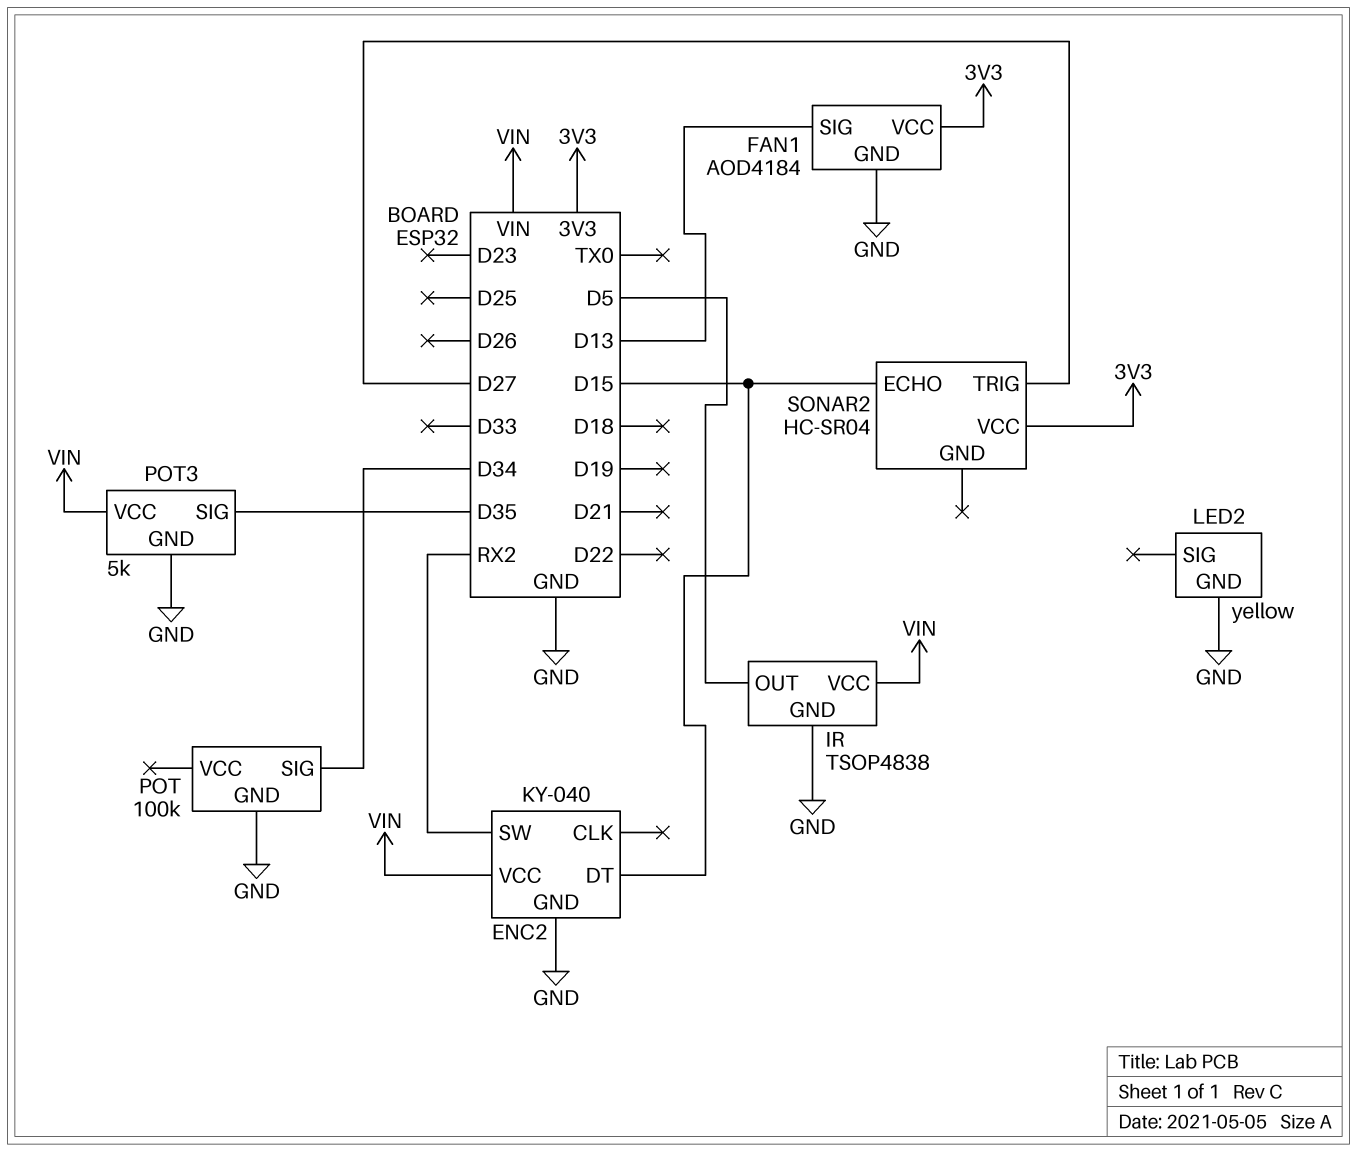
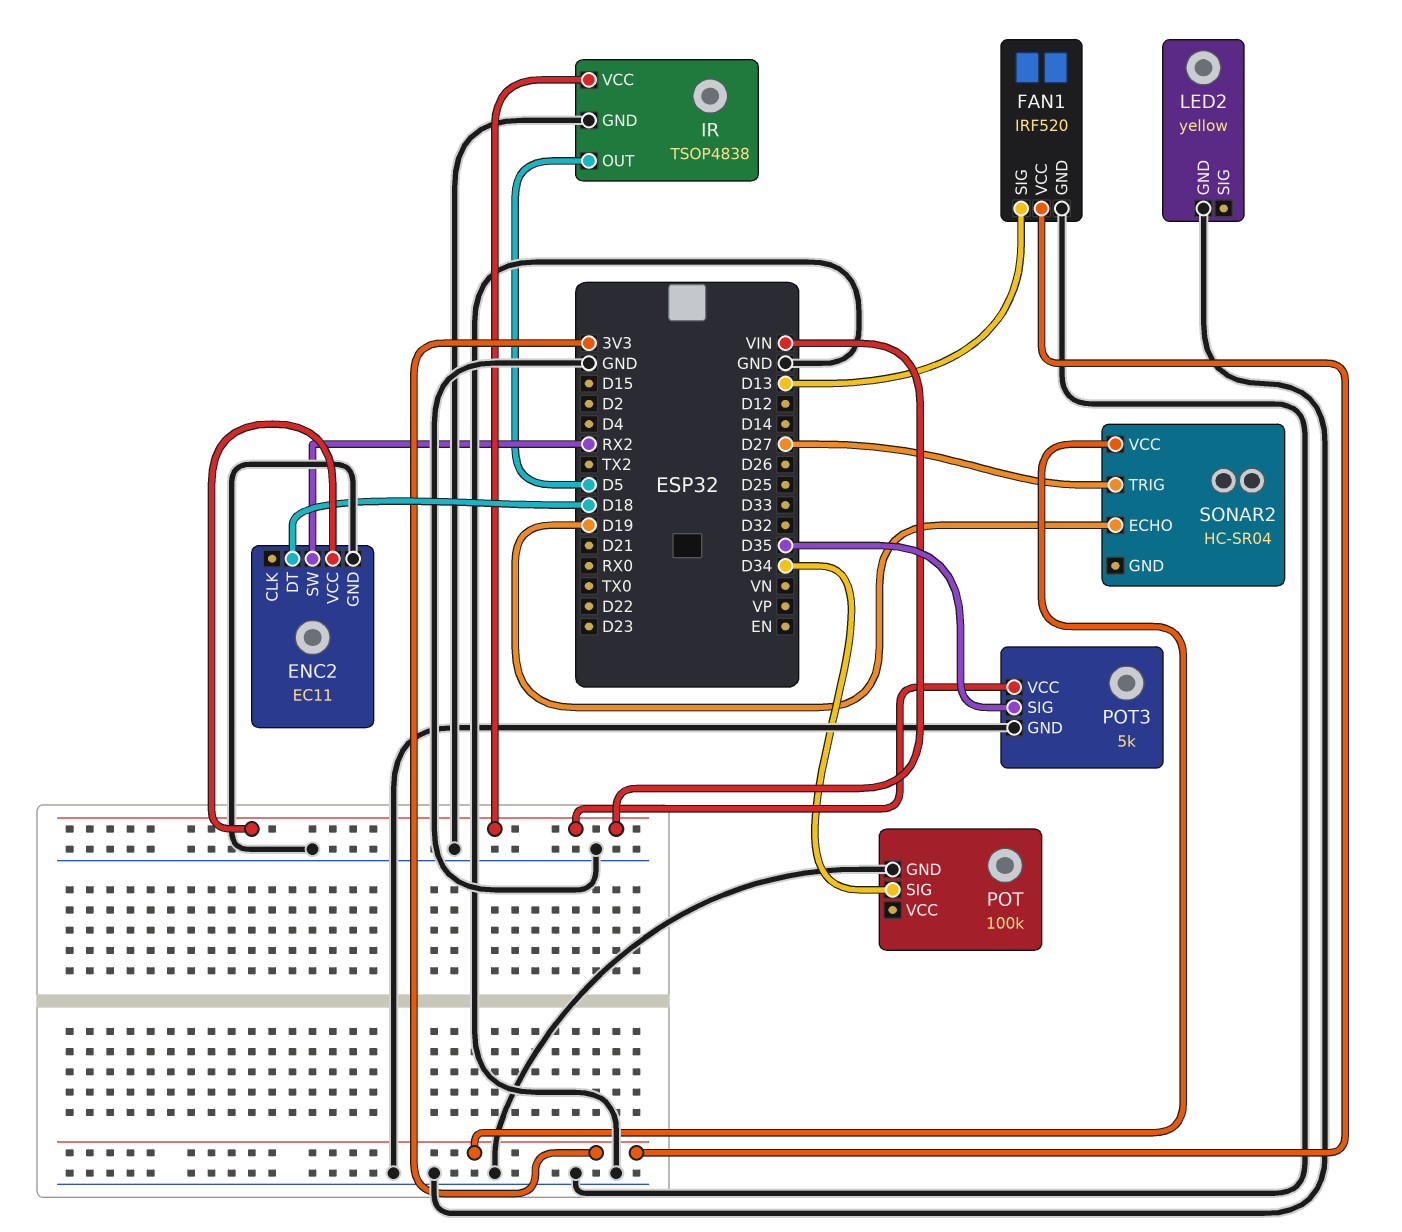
ENC2: KY-040 -> EC11
ENC2 pin DT: D15 -> D18
FAN1: AOD4184 -> IRF520
SONAR2 pin ECHO: D15 -> D19

